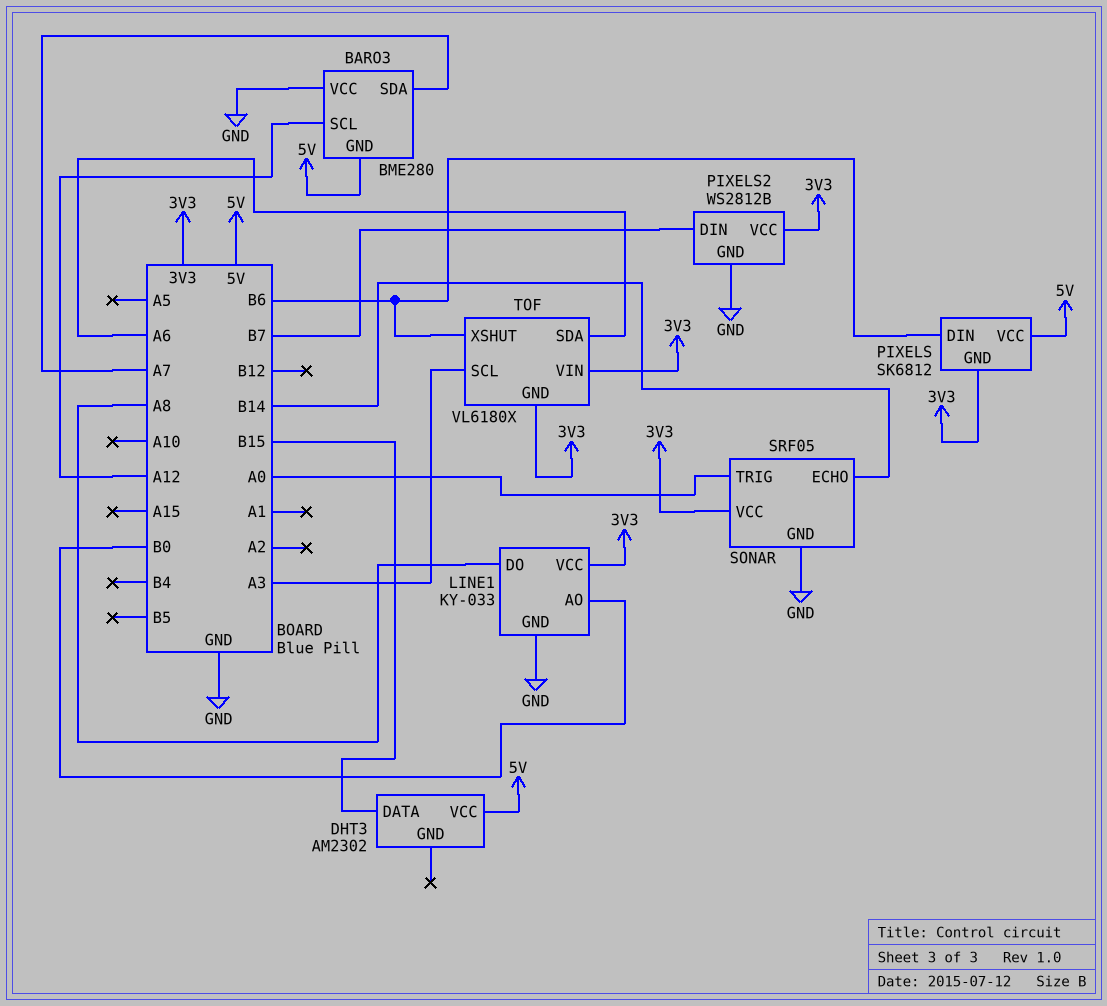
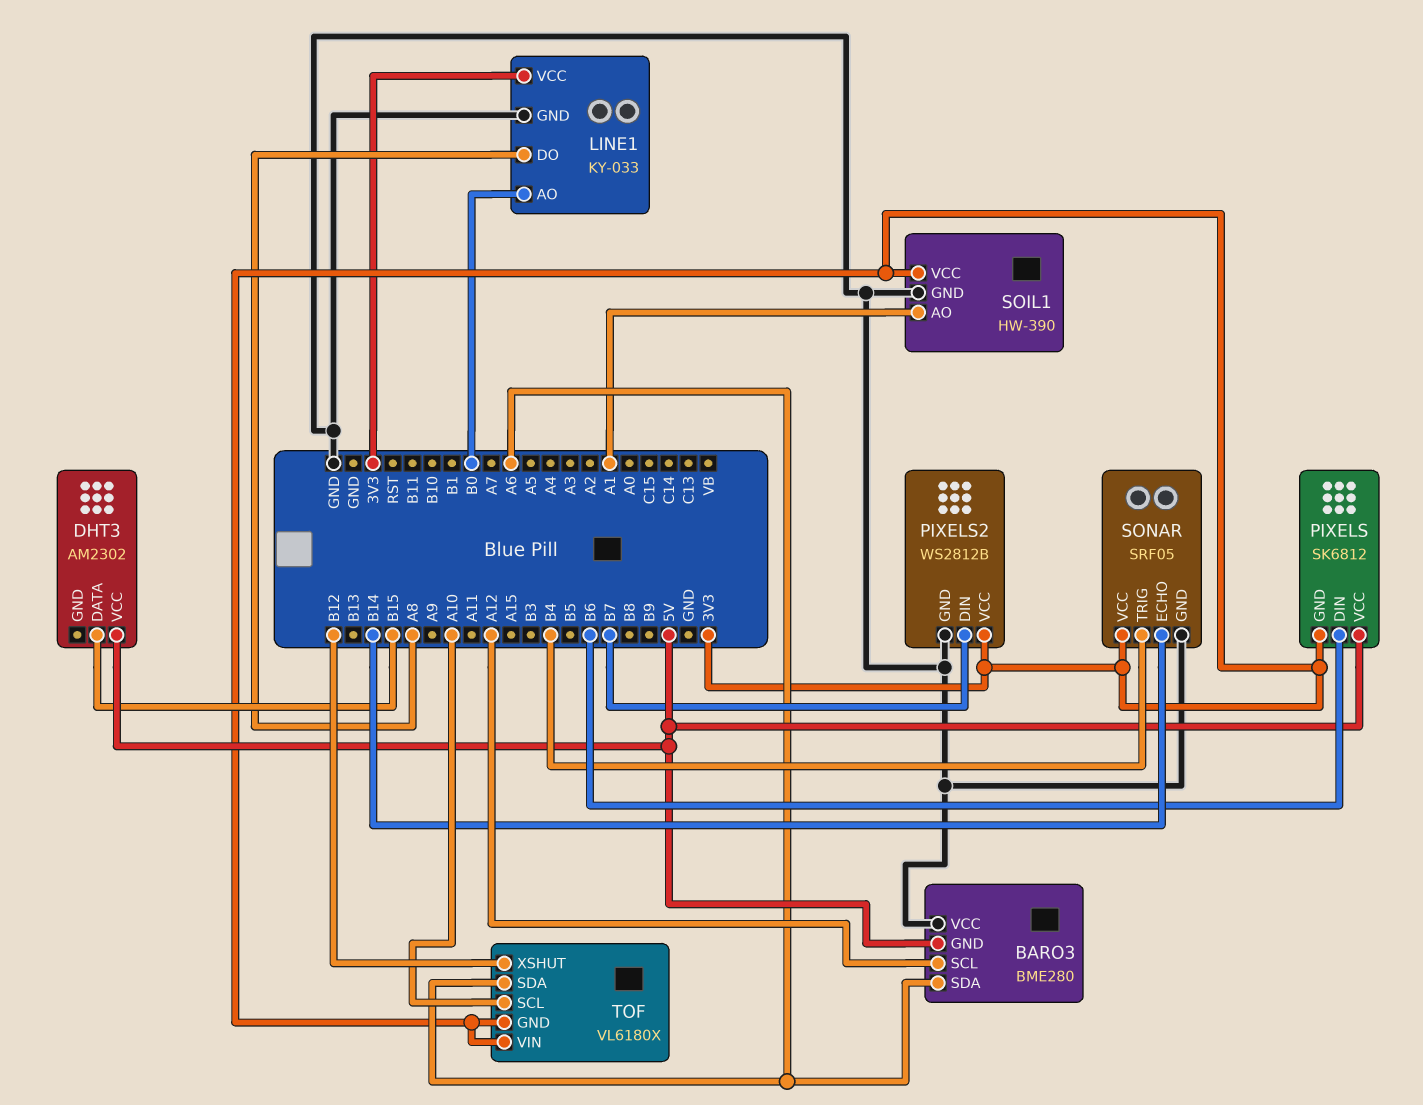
BARO3 pin SDA: A7 -> A6
SOIL1: none -> HW-390
SOIL1 pin AO: none -> A1
SOIL1 pin GND: none -> GND
SOIL1 pin VCC: none -> 3V3
SONAR pin TRIG: A0 -> B4
TOF pin SCL: A3 -> A10
TOF pin XSHUT: B6 -> B12

